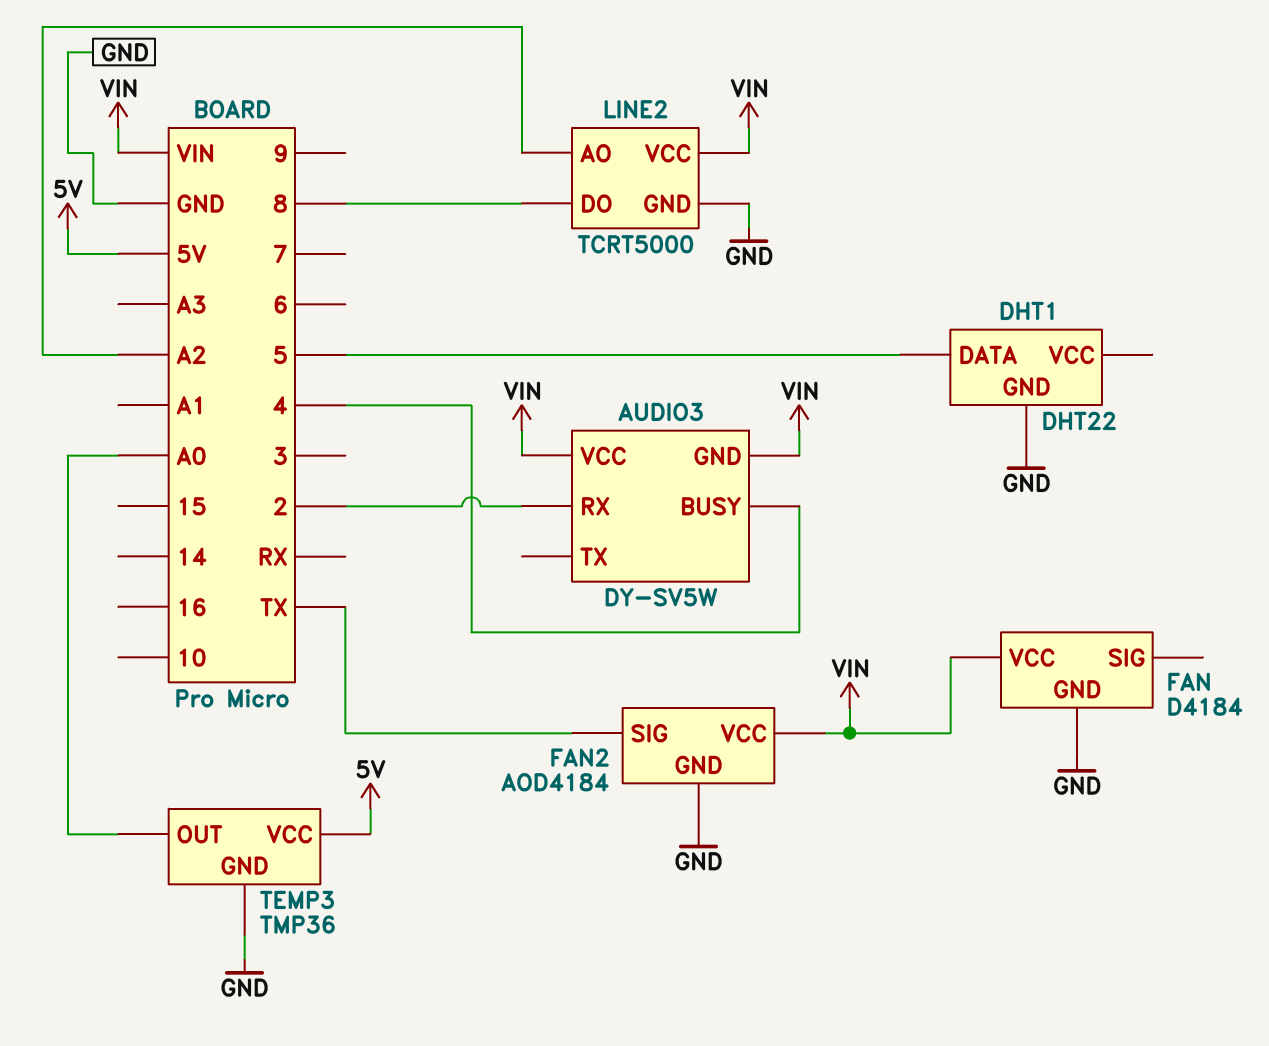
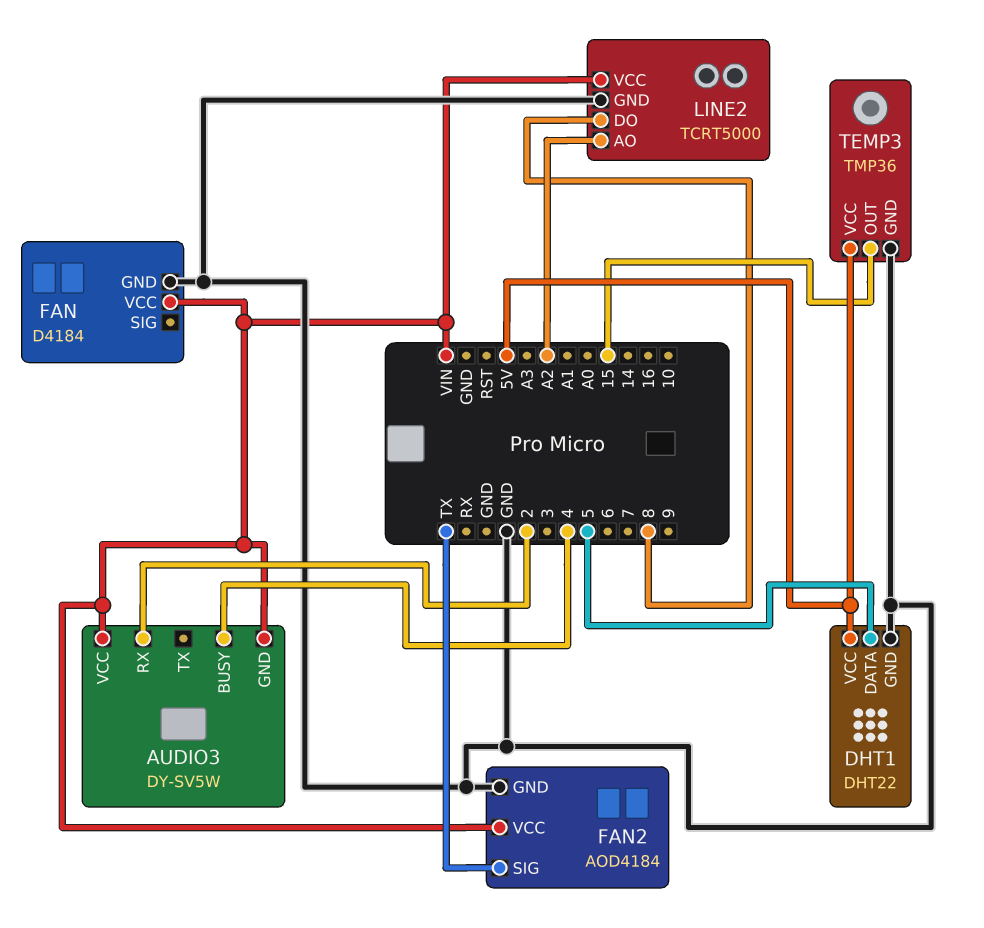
DHT1 pin VCC: none -> 5V
TEMP3 pin OUT: A0 -> 15

